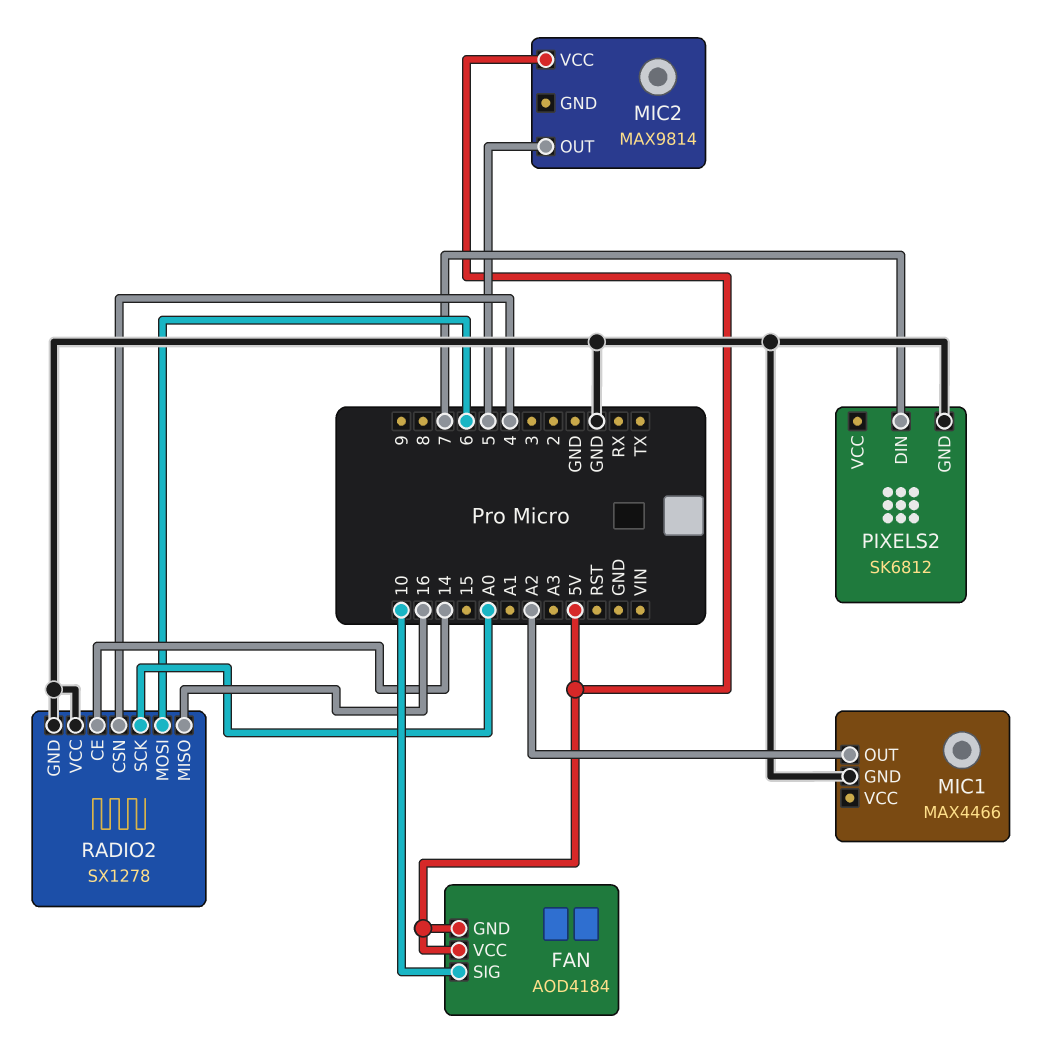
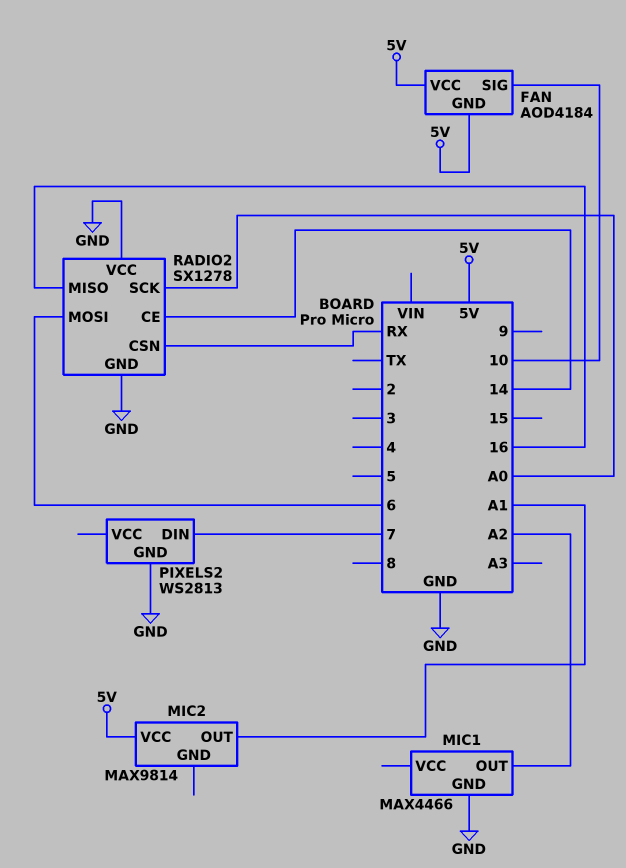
MIC2 pin OUT: 5 -> A1
PIXELS2: SK6812 -> WS2813
RADIO2 pin CSN: 4 -> RX

